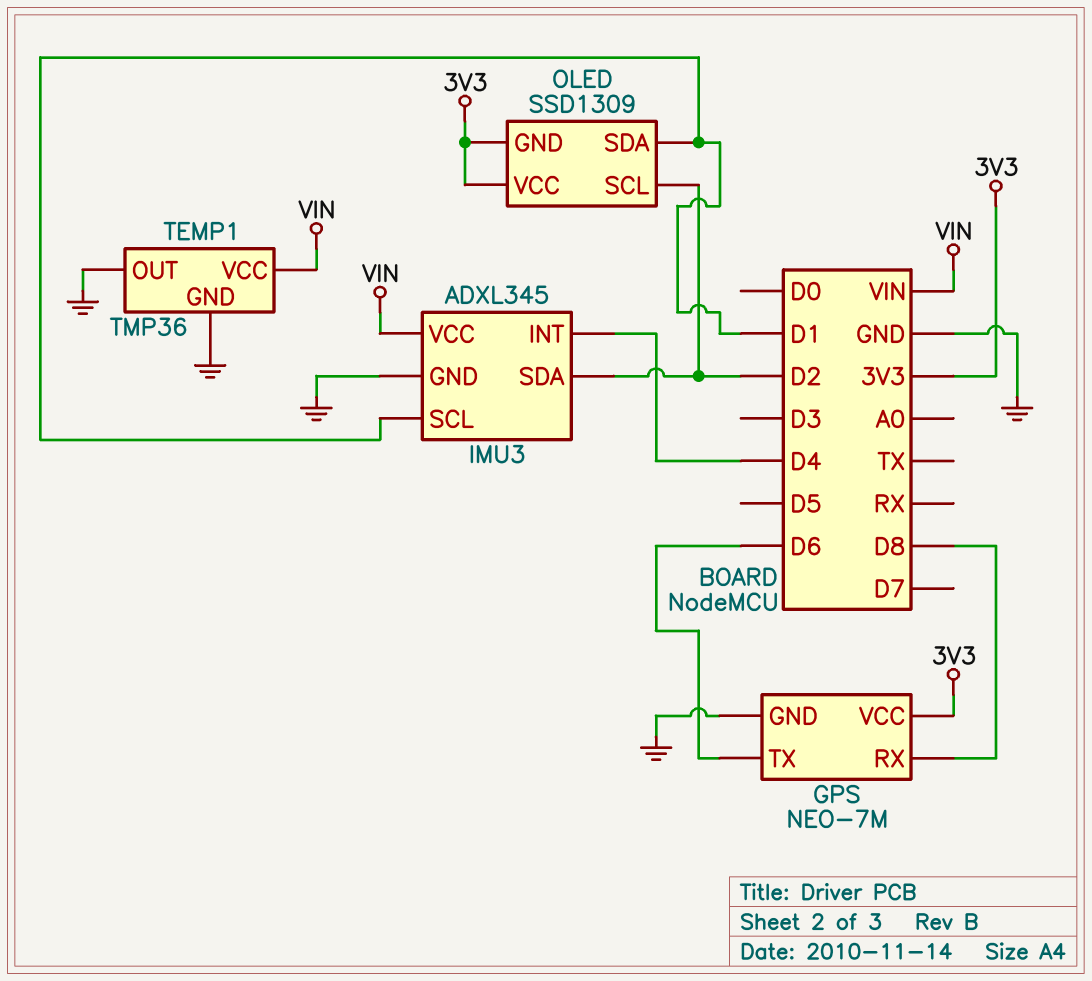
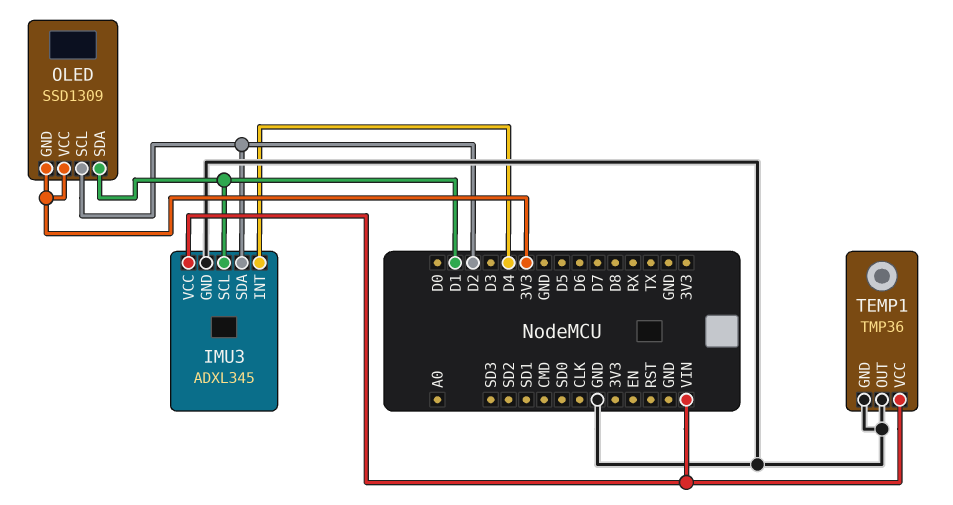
GPS: NEO-7M -> none
GPS pin GND: GND -> none
GPS pin RX: D8 -> none
GPS pin TX: D6 -> none
GPS pin VCC: 3V3 -> none

